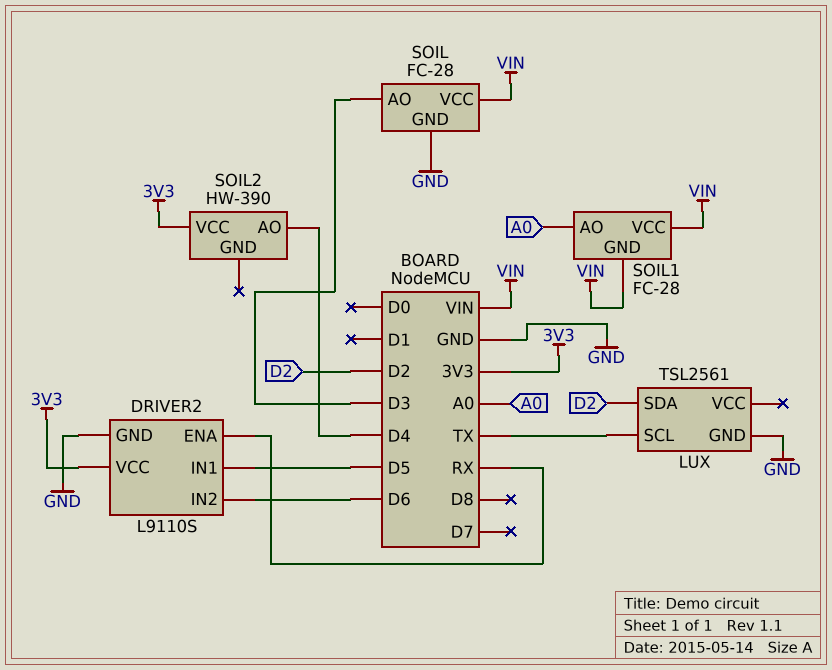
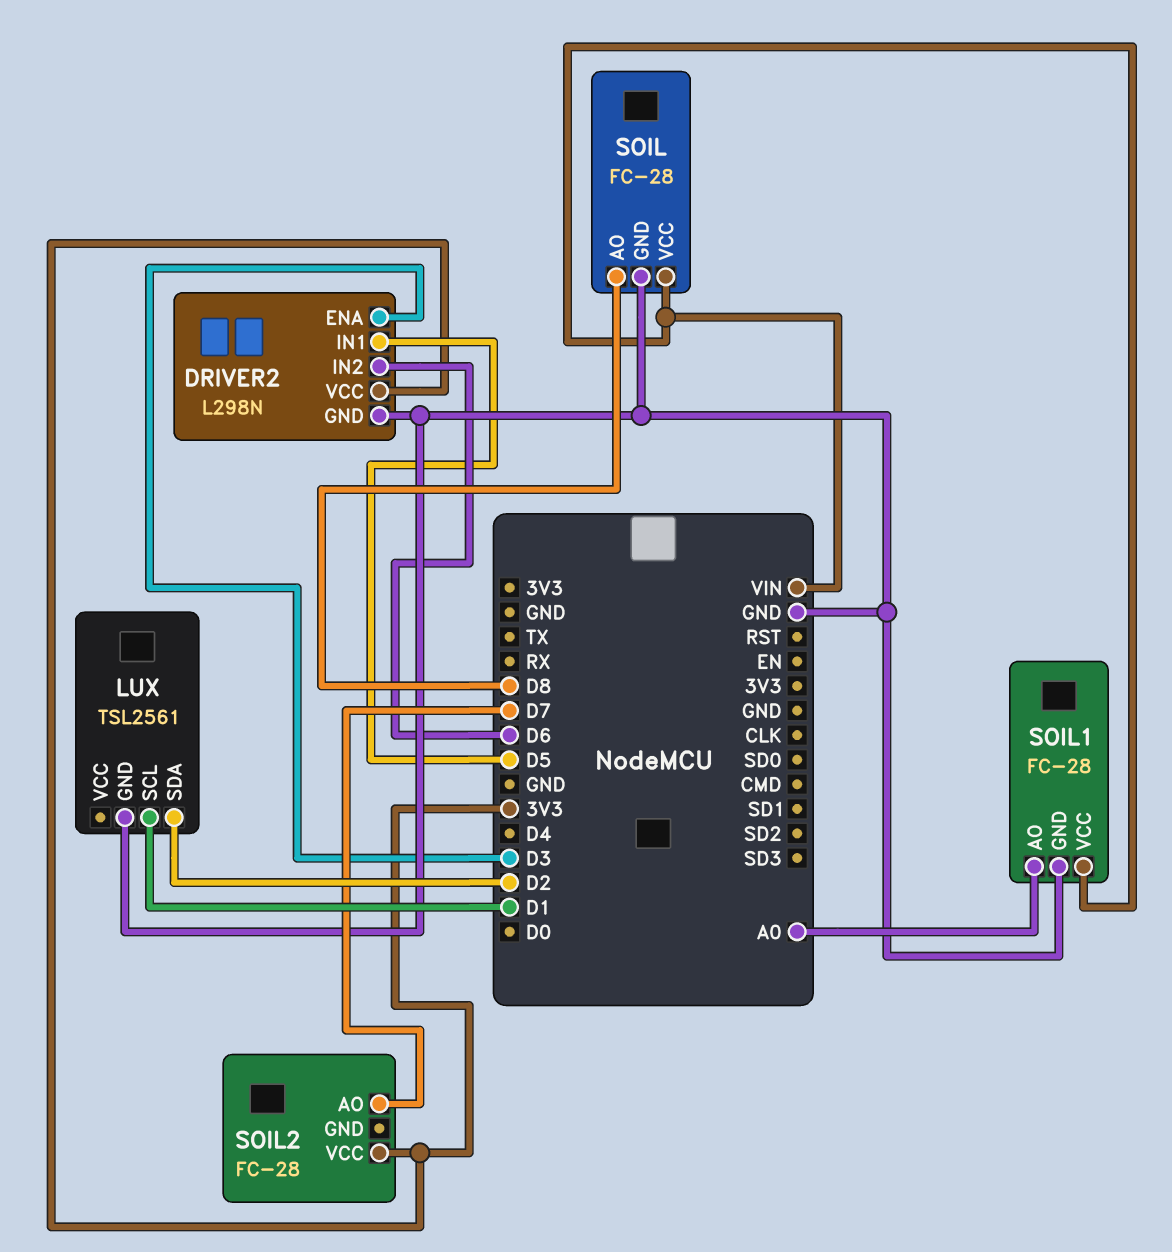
DRIVER2: L9110S -> L298N
DRIVER2 pin ENA: RX -> D3
LUX pin SCL: TX -> D1
SOIL pin AO: D3 -> D8
SOIL1 pin GND: VIN -> GND
SOIL2: HW-390 -> FC-28
SOIL2 pin AO: D4 -> D7

